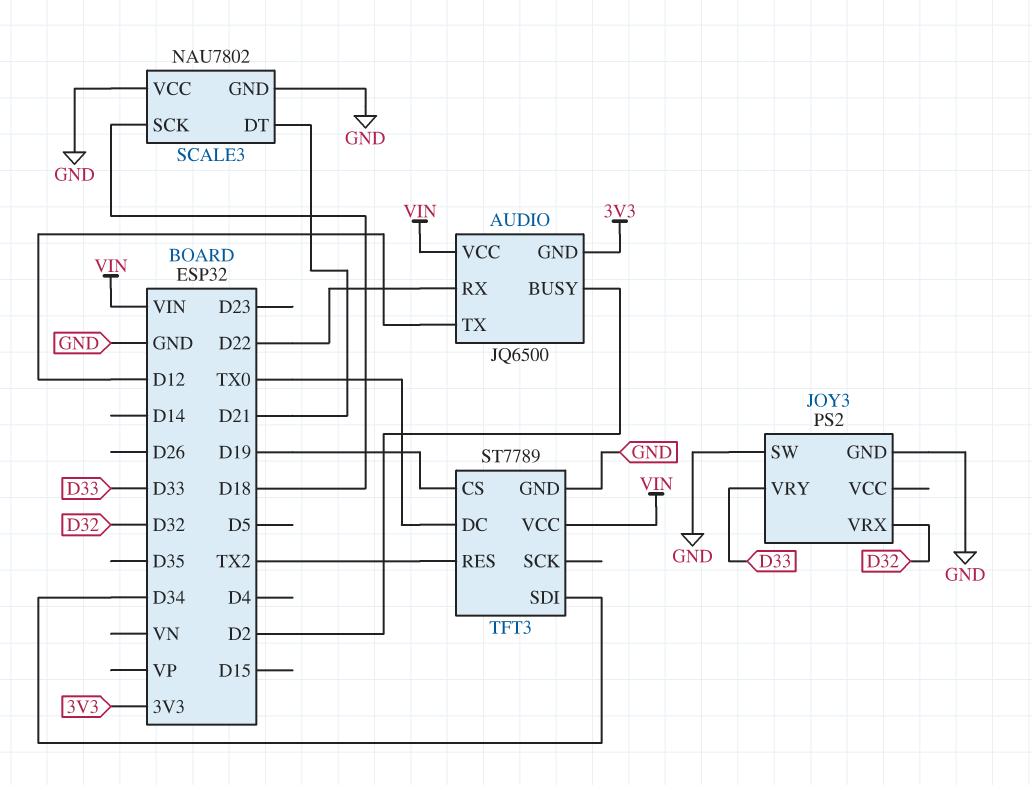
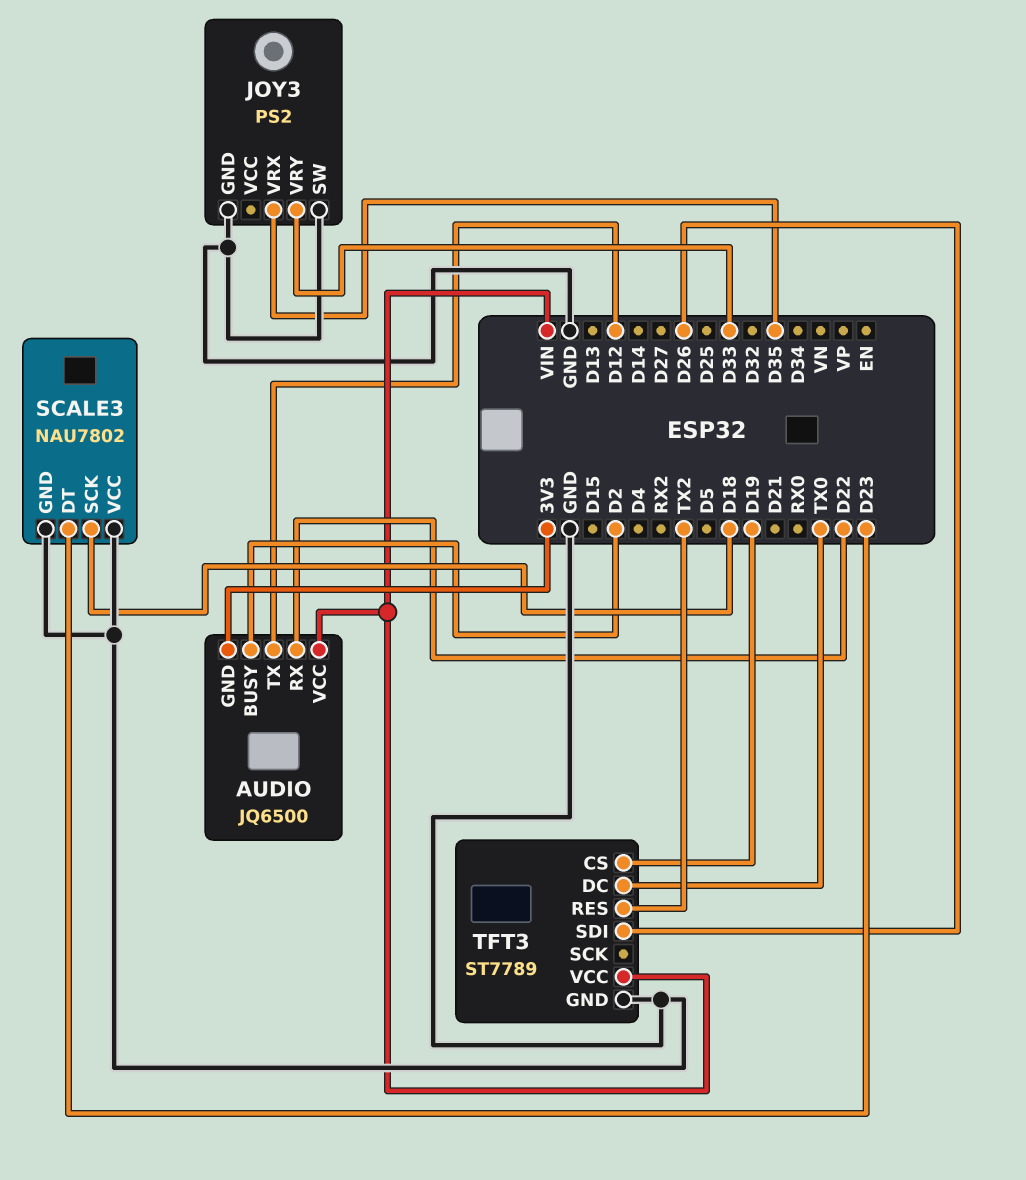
JOY3 pin VRX: D32 -> D35
SCALE3 pin DT: D21 -> D23
TFT3 pin SDI: D34 -> D26

